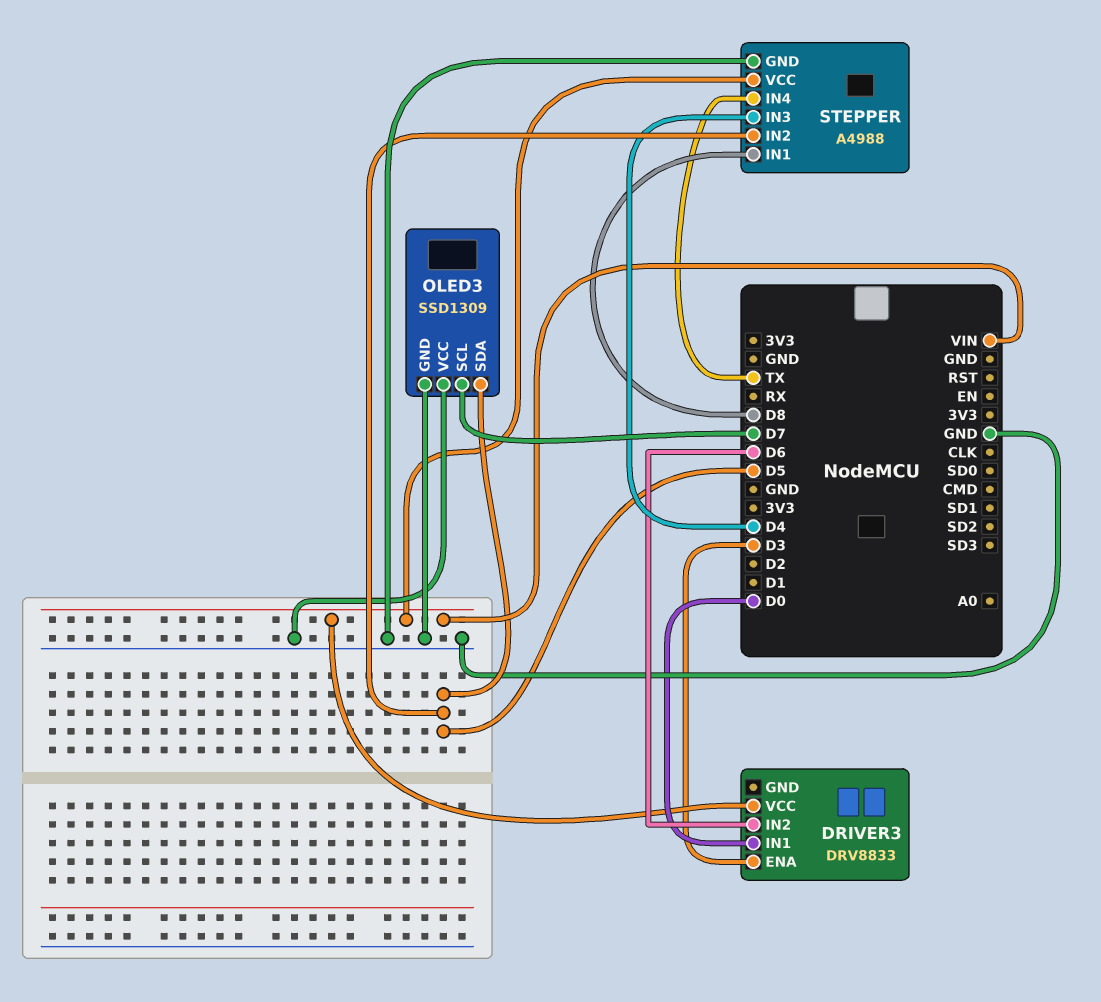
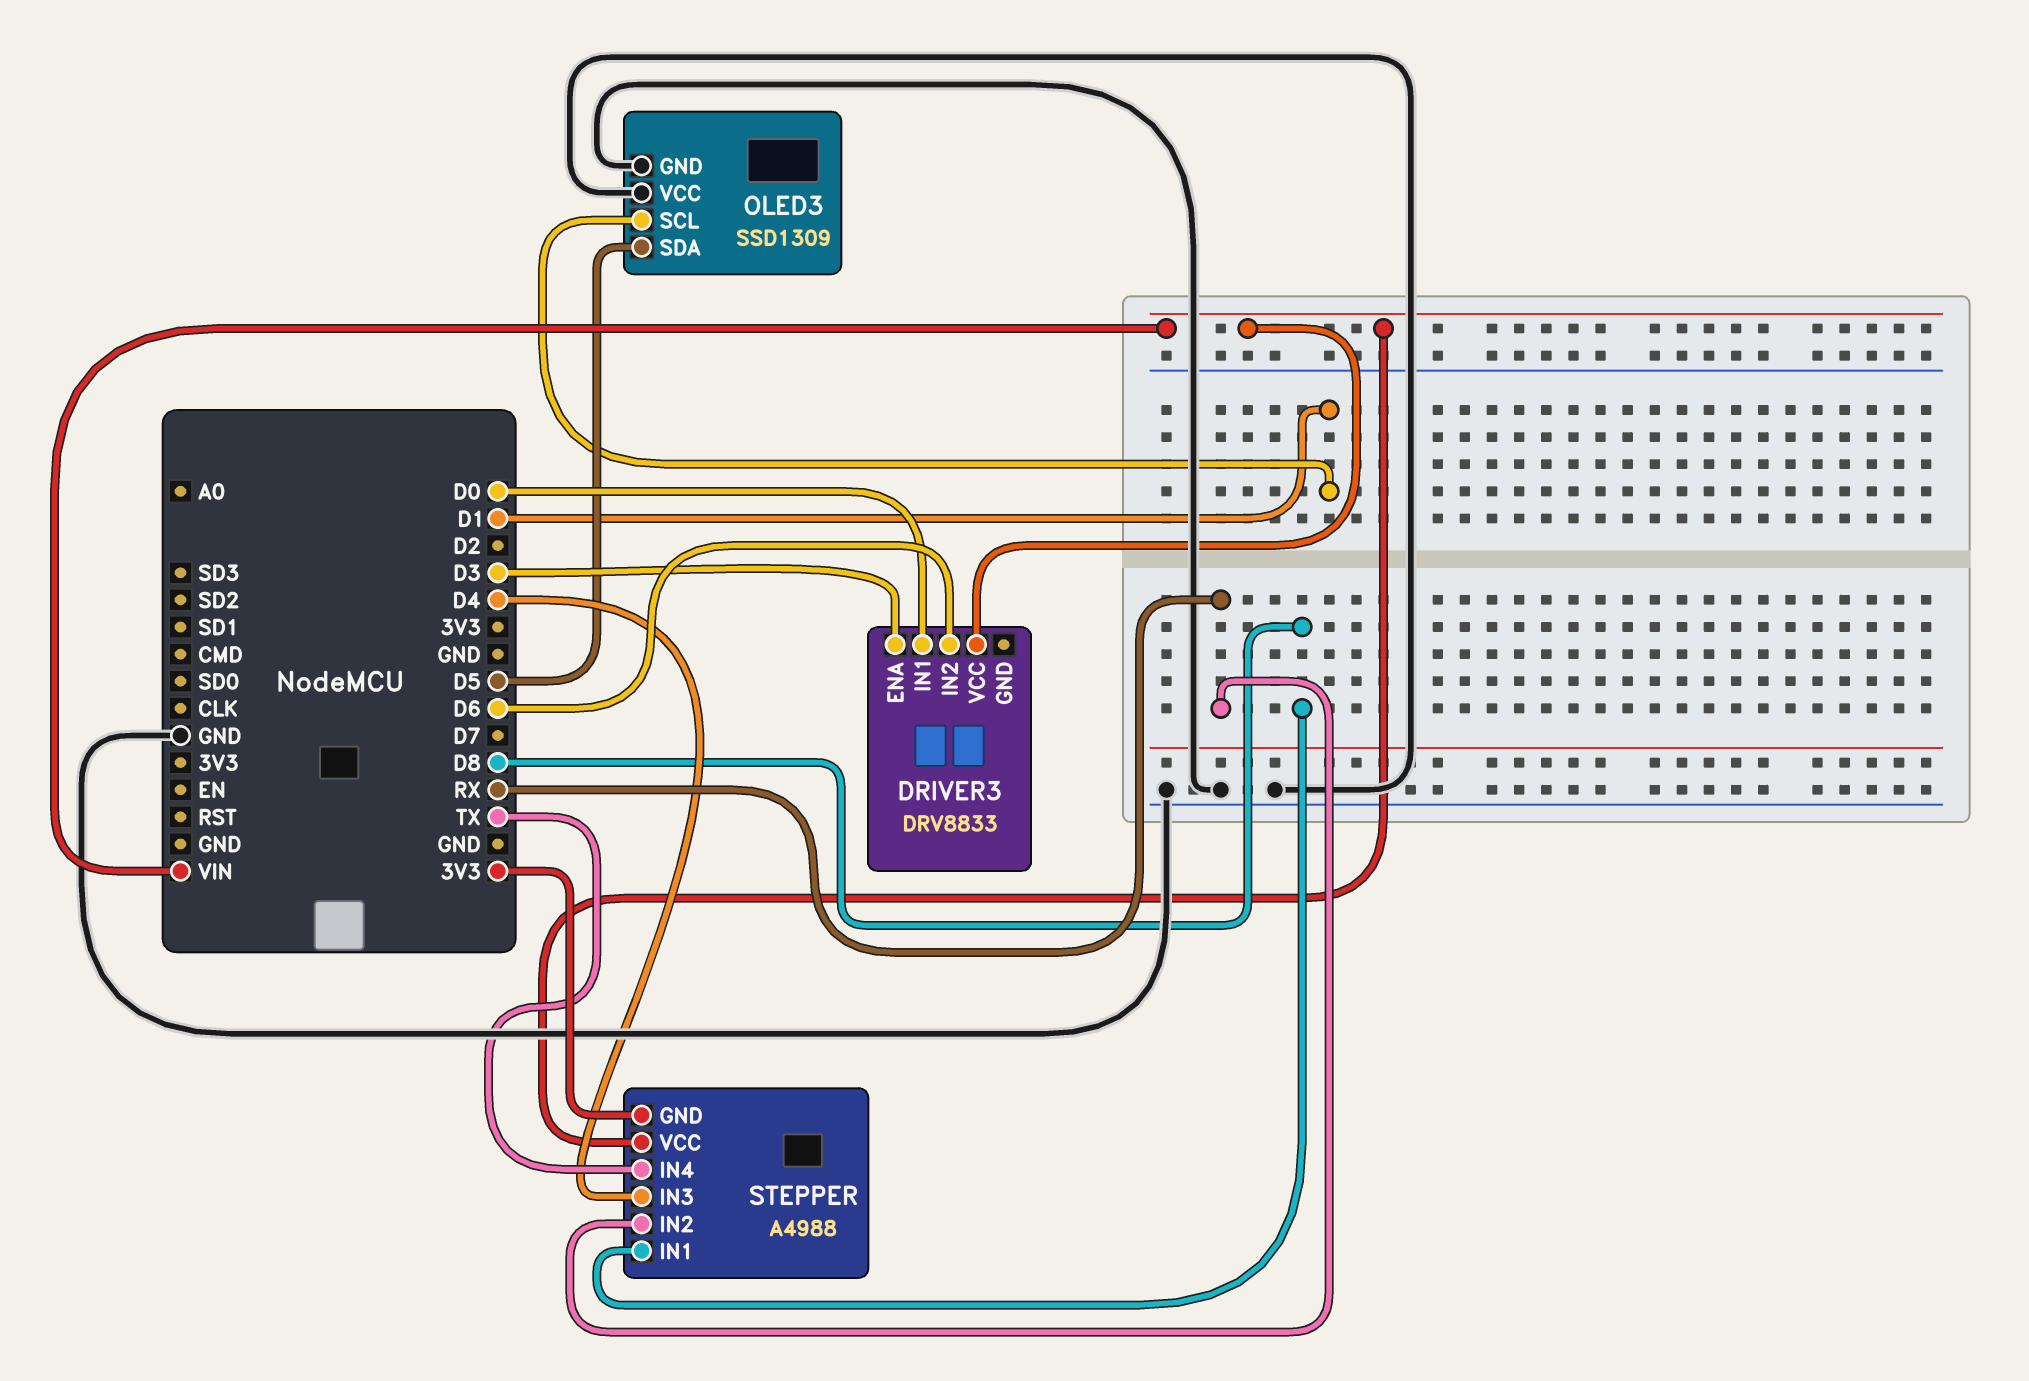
OLED3 pin SCL: D7 -> D1
STEPPER pin GND: GND -> 3V3
STEPPER pin IN2: D5 -> RX

